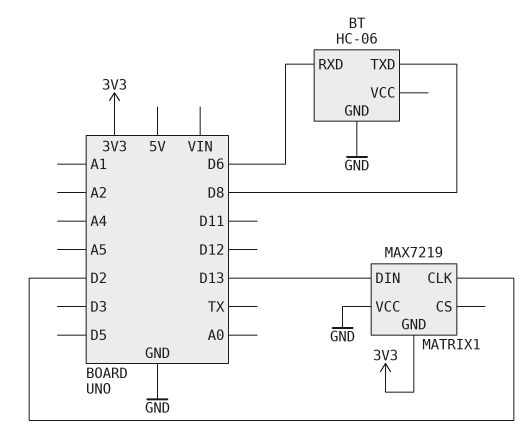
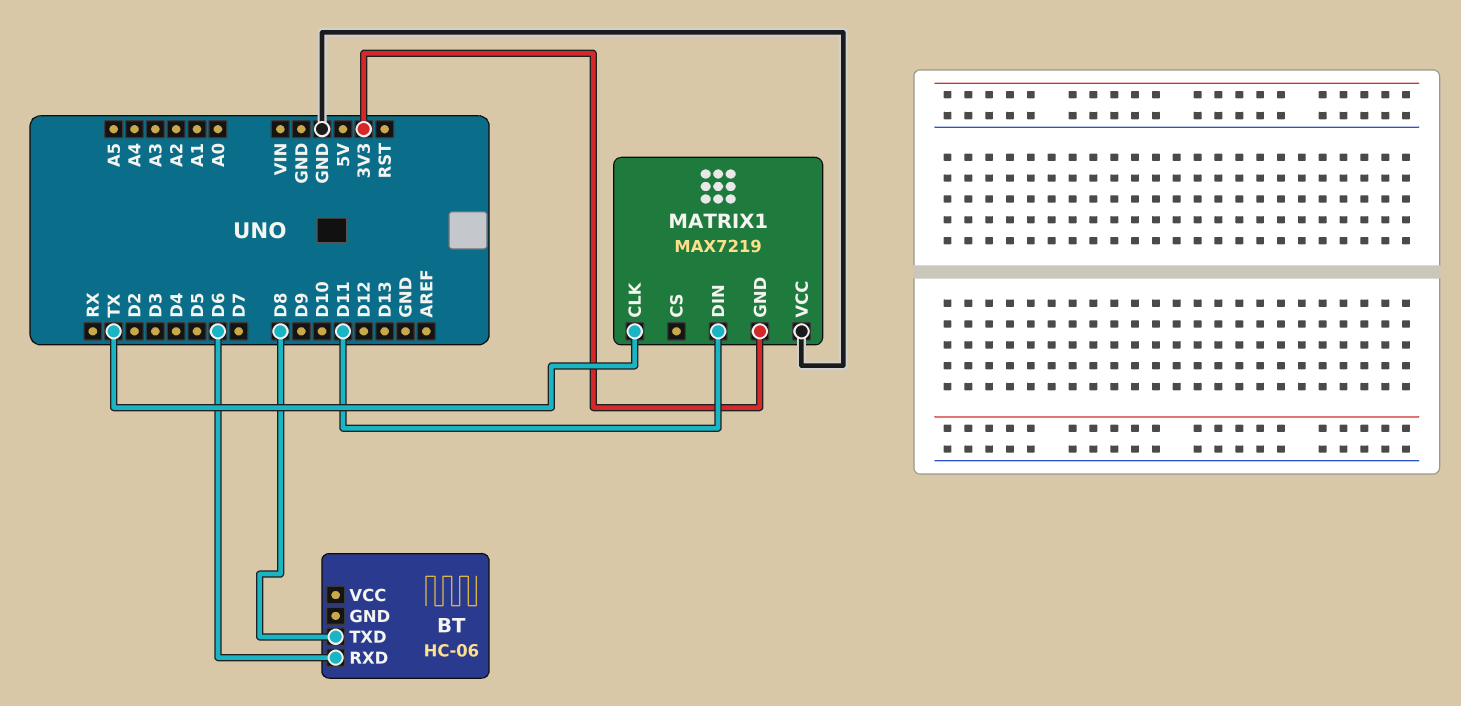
BT pin GND: GND -> none
MATRIX1 pin CLK: D2 -> TX
MATRIX1 pin DIN: D13 -> D11

